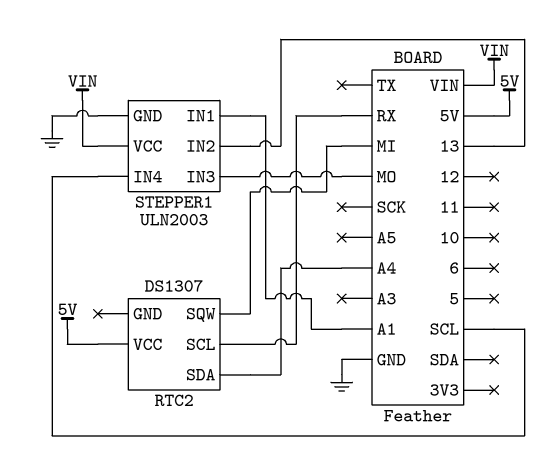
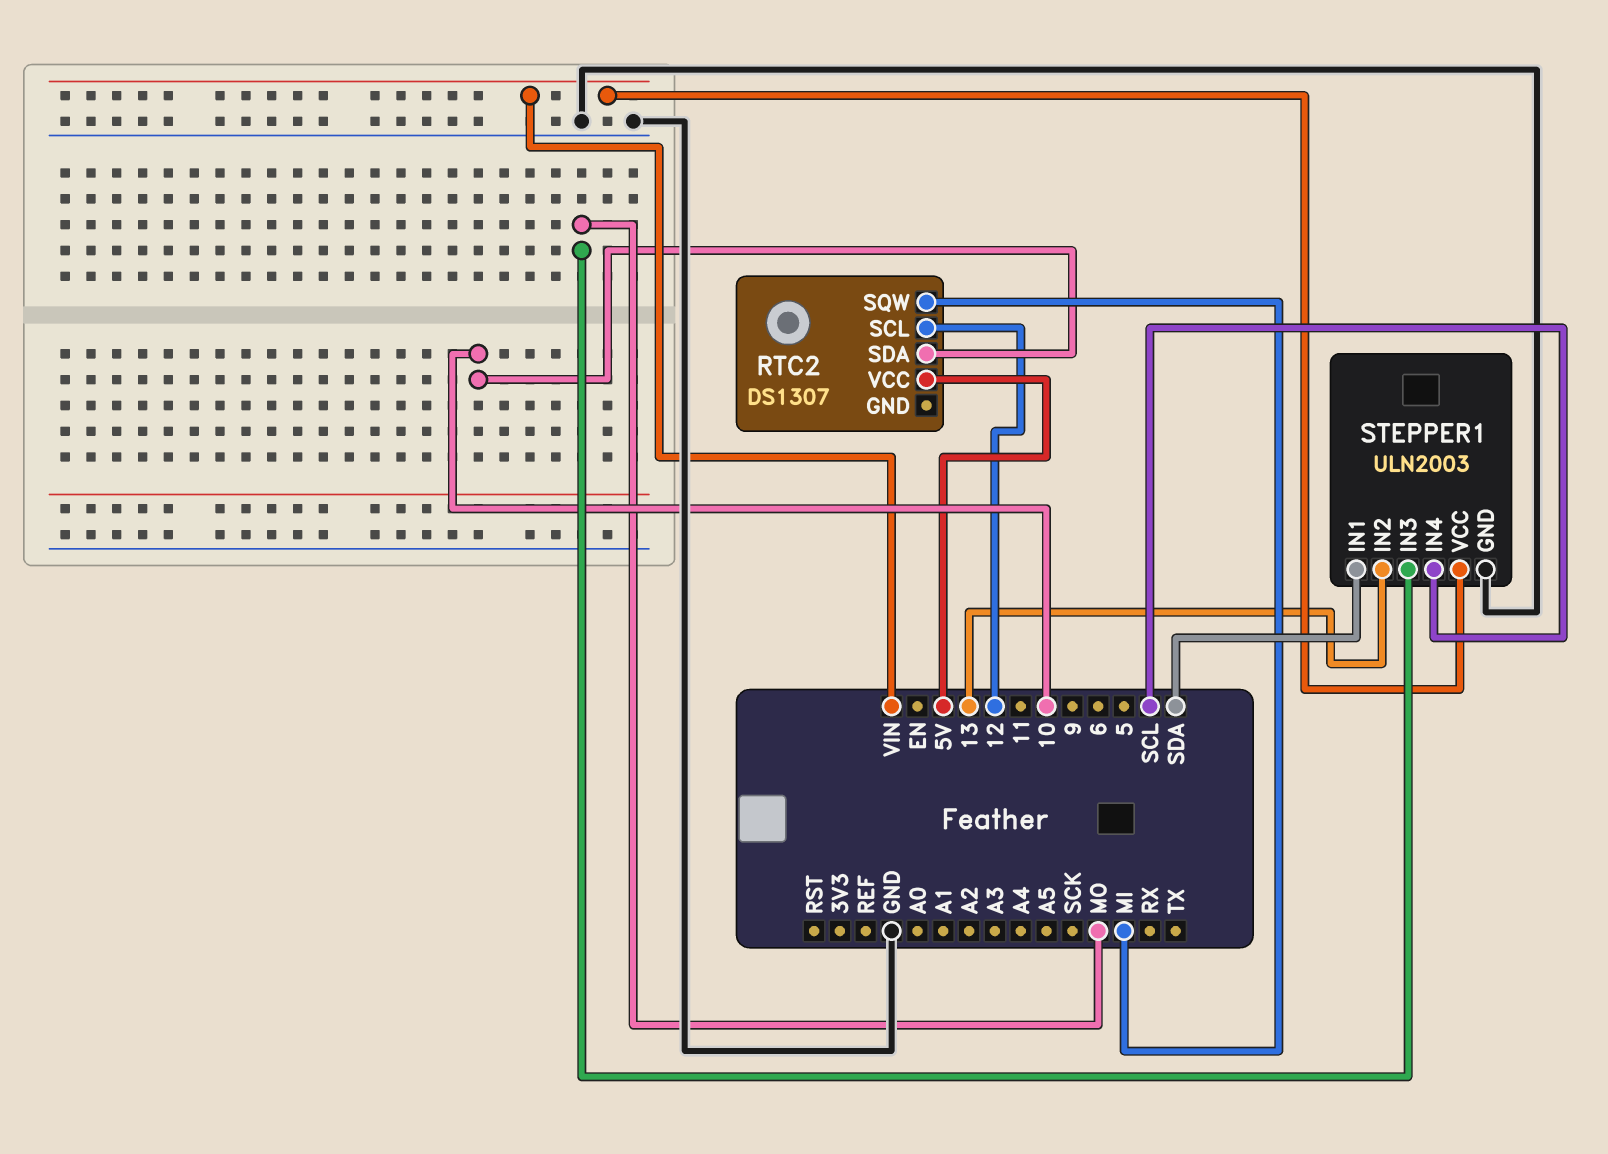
RTC2 pin SCL: RX -> 12
RTC2 pin SDA: A4 -> 10
STEPPER1 pin IN1: A1 -> SDA

